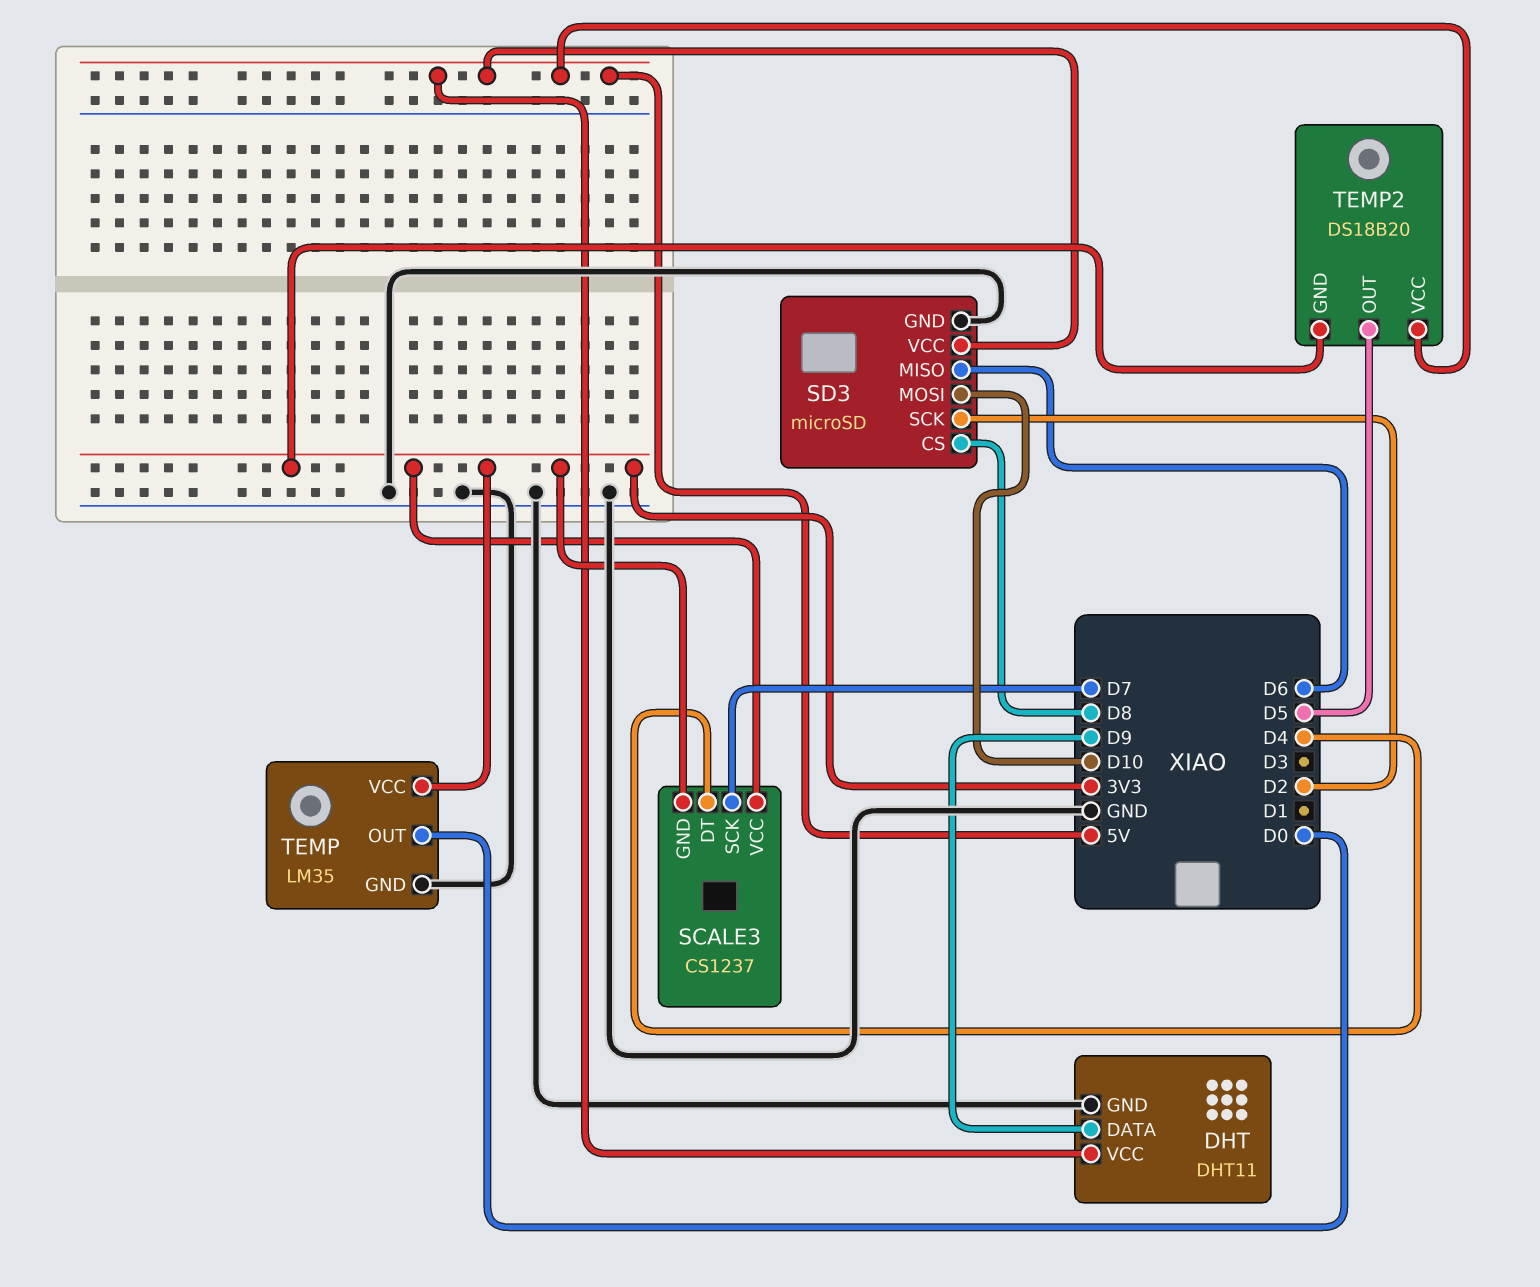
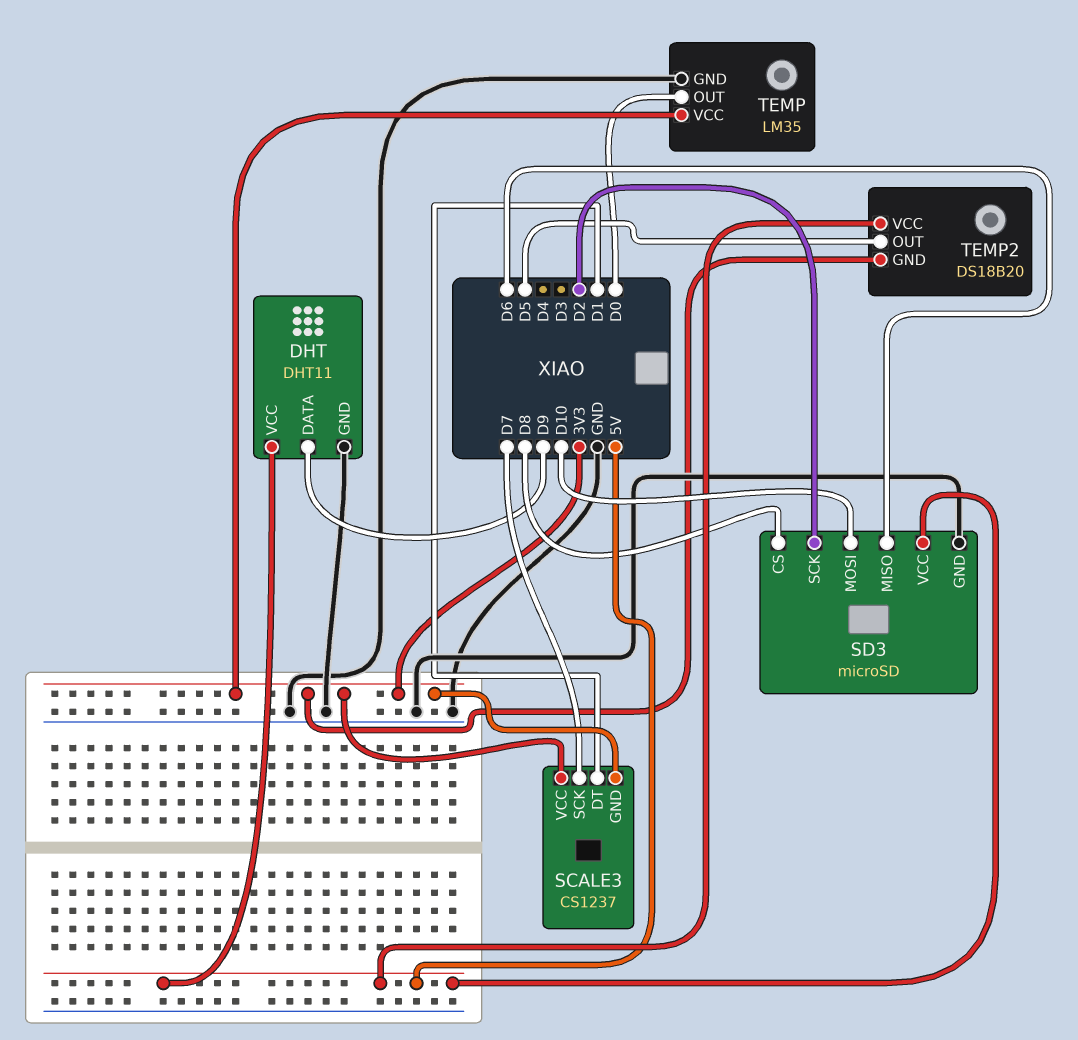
SCALE3 pin DT: D4 -> D1

